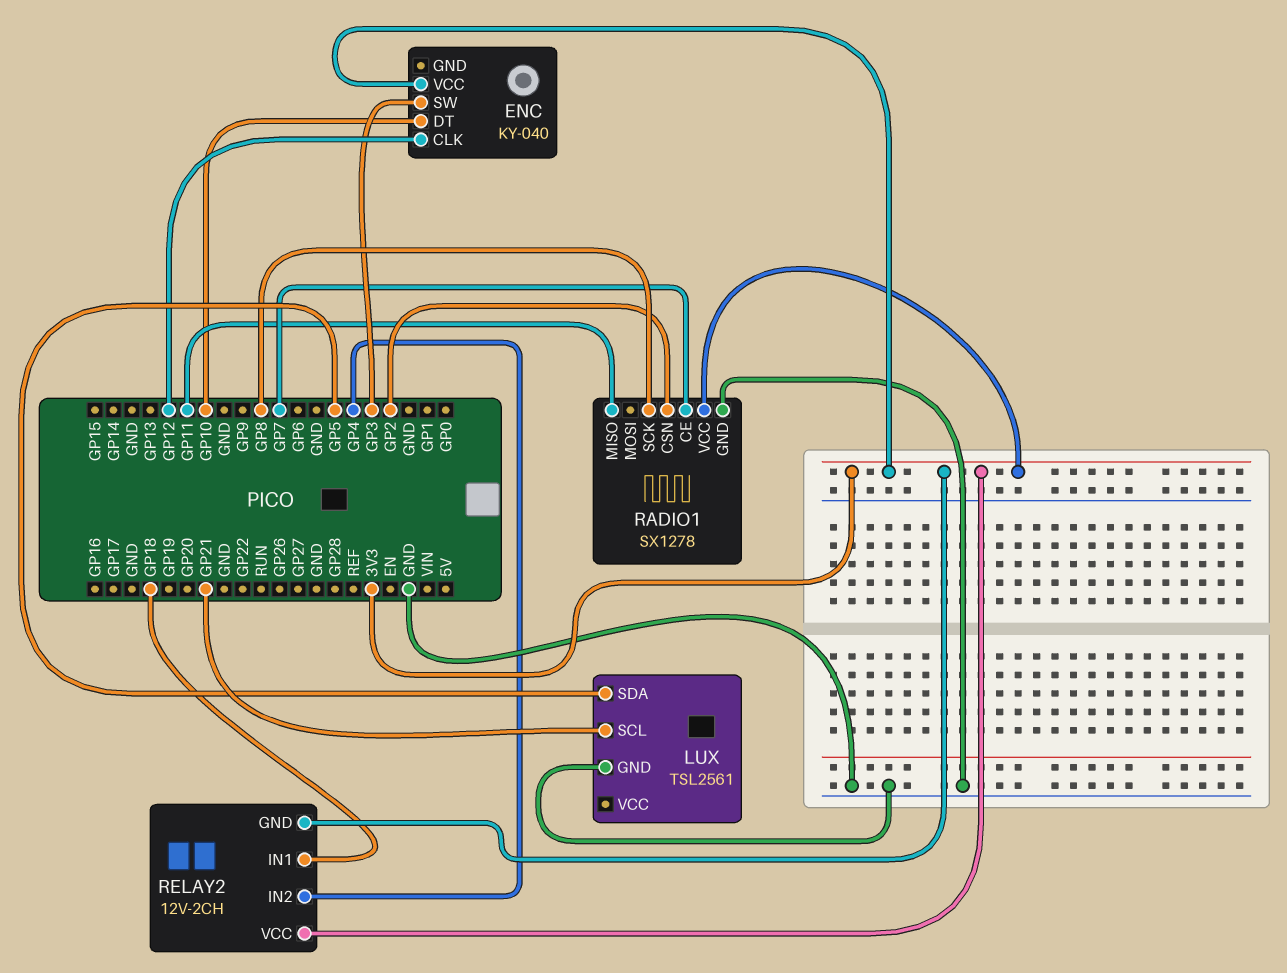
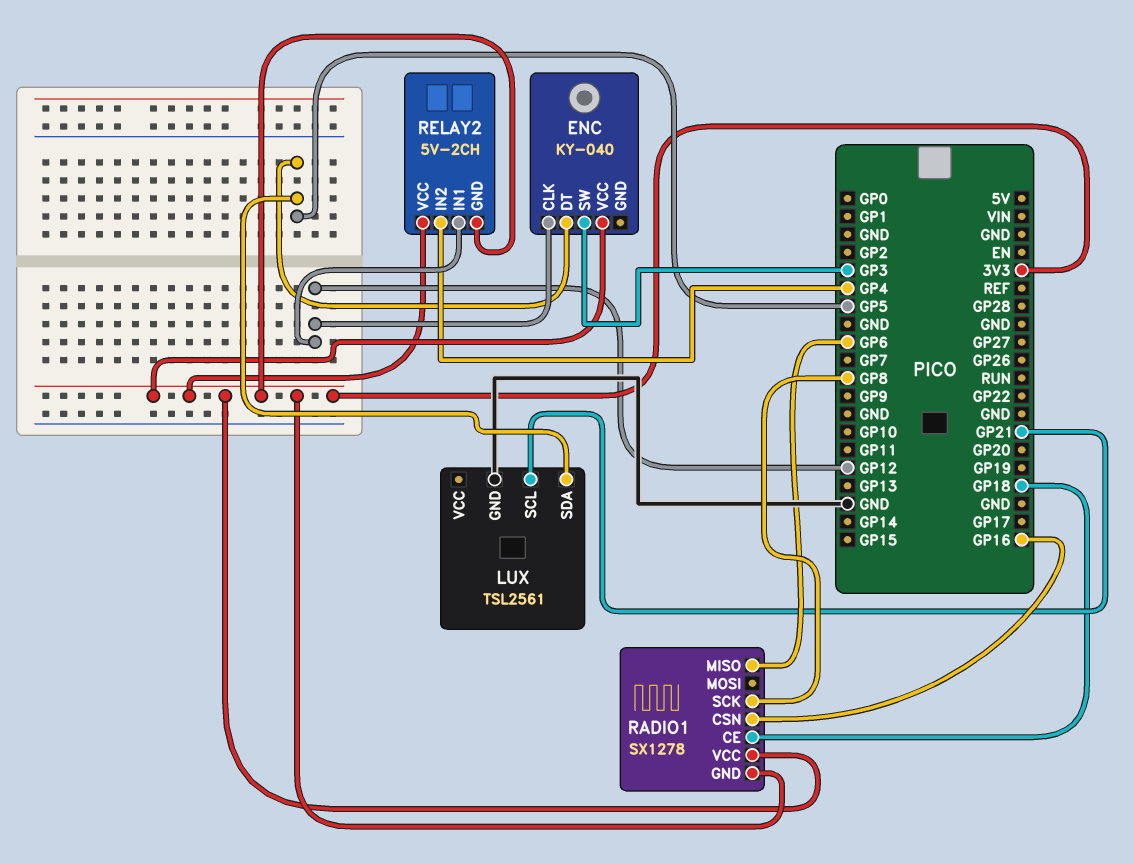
ENC pin DT: GP10 -> GP5
RADIO1 pin CE: GP7 -> GP18
RADIO1 pin CSN: GP2 -> GP16
RADIO1 pin GND: GND -> 3V3
RADIO1 pin MISO: GP11 -> GP6
RELAY2: 12V-2CH -> 5V-2CH
RELAY2 pin IN1: GP18 -> GP12

